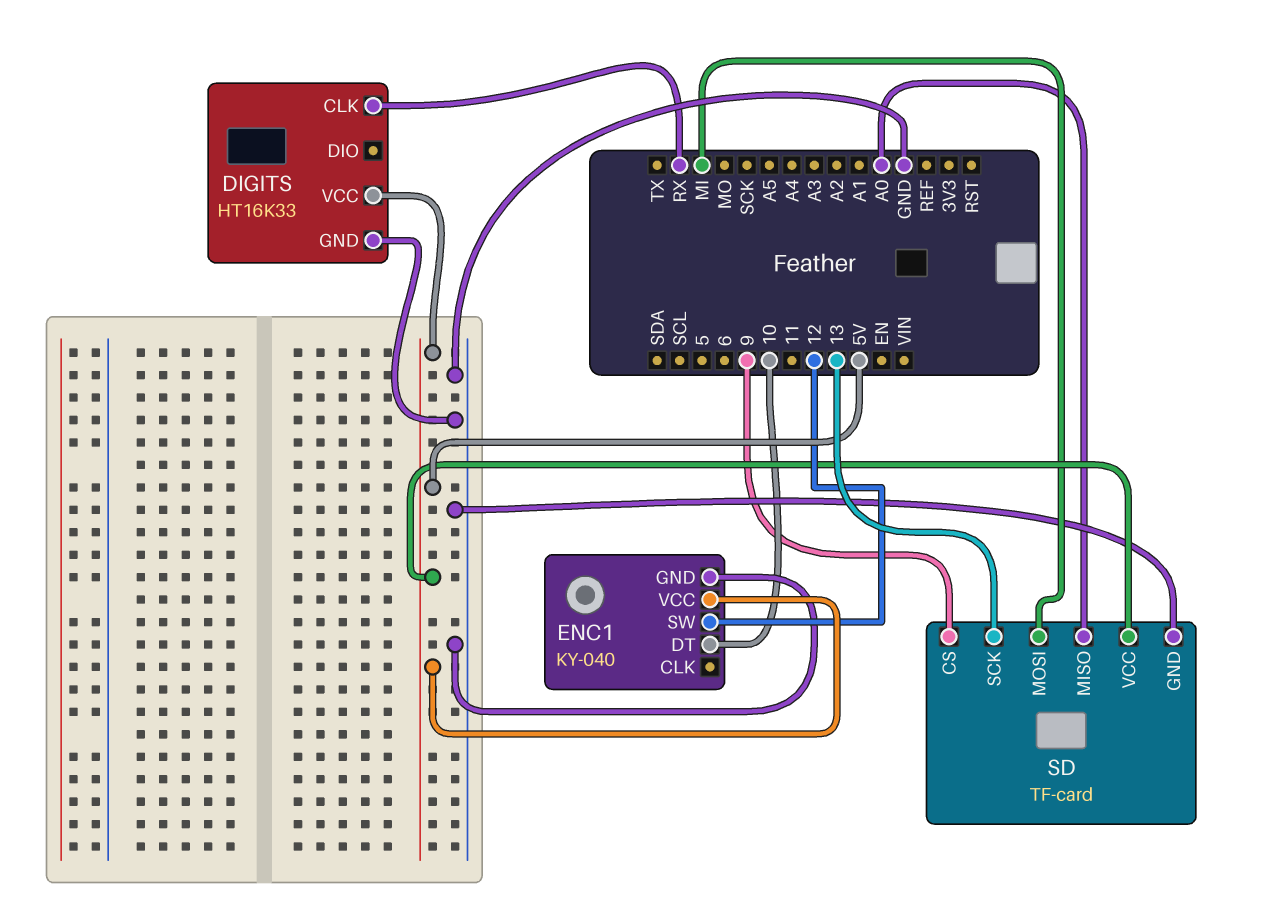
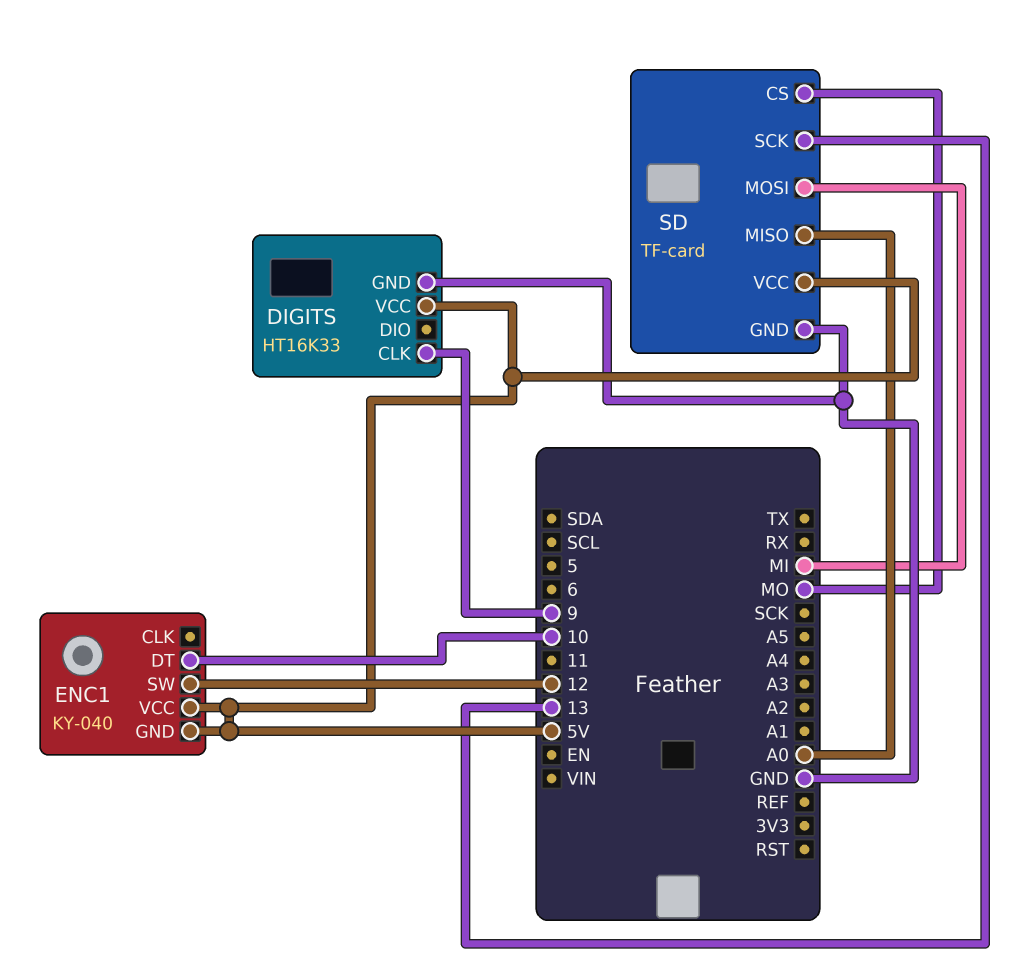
DIGITS pin CLK: RX -> 9
ENC1 pin GND: GND -> 5V
SD pin CS: 9 -> MO

